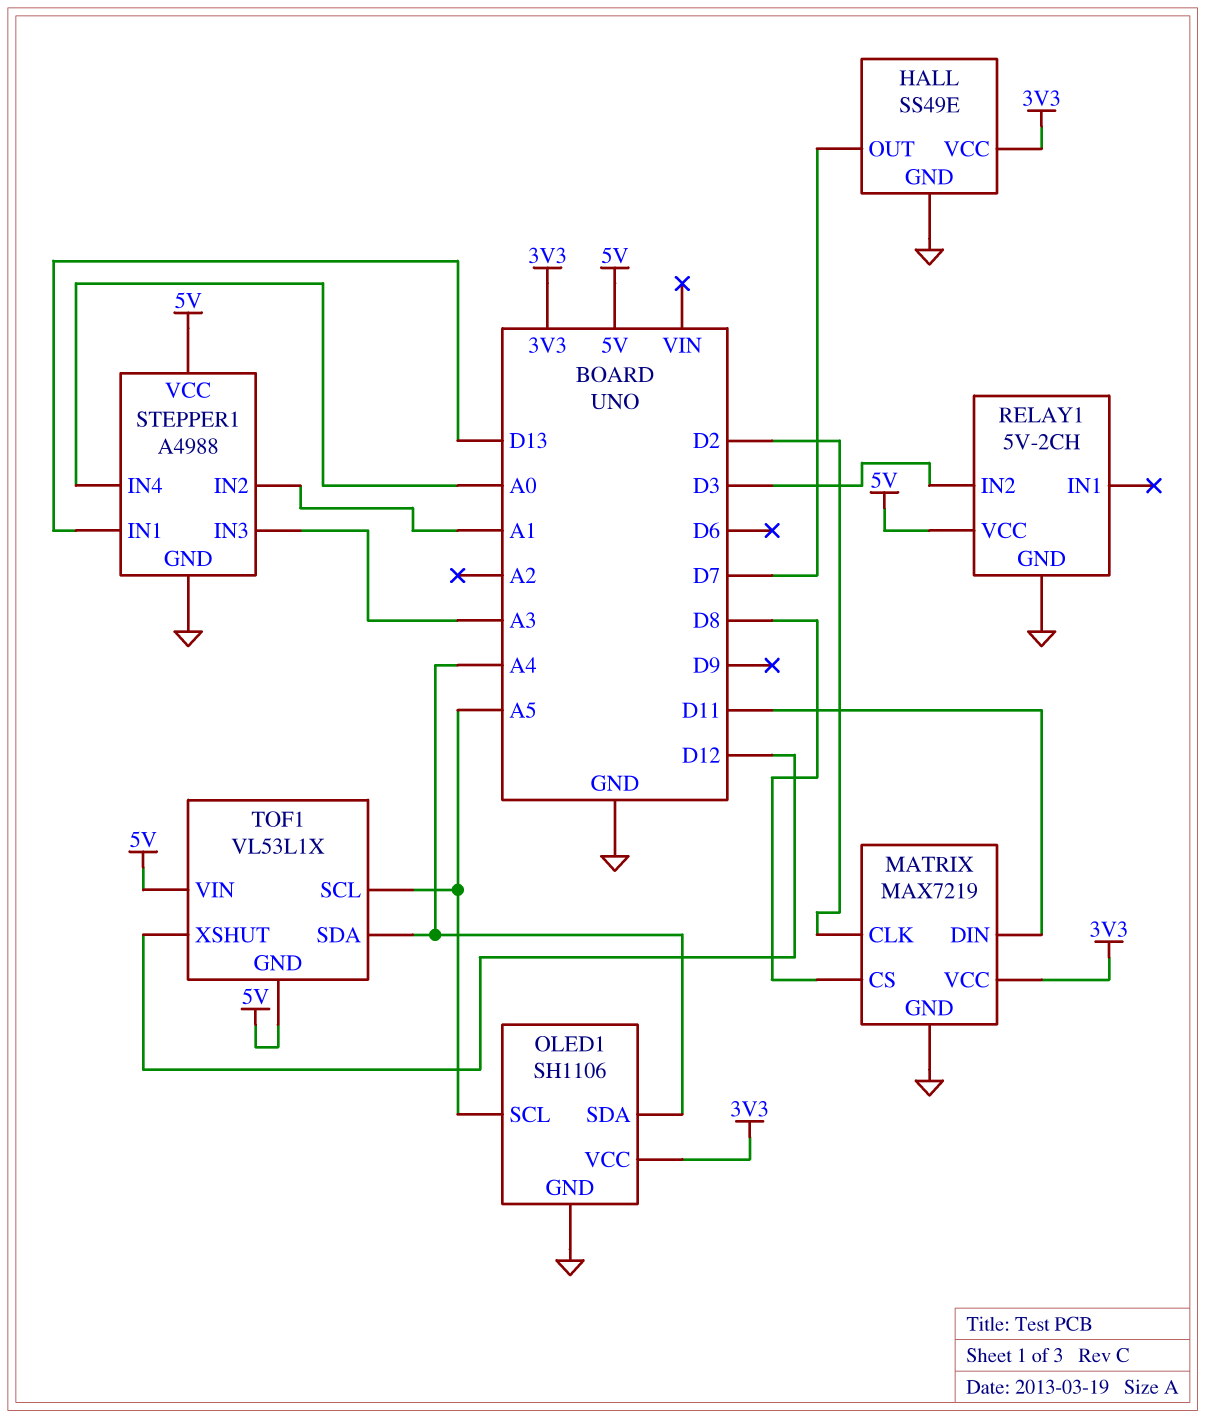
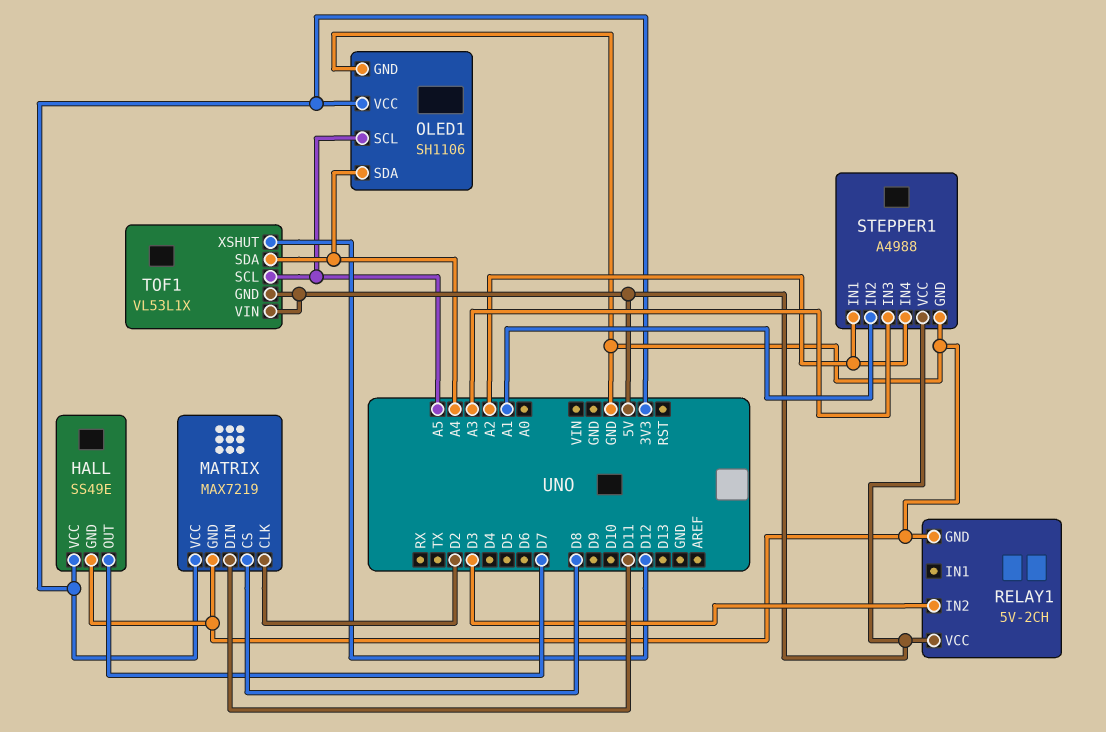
STEPPER1 pin IN1: D13 -> A2
STEPPER1 pin IN4: A0 -> A2

